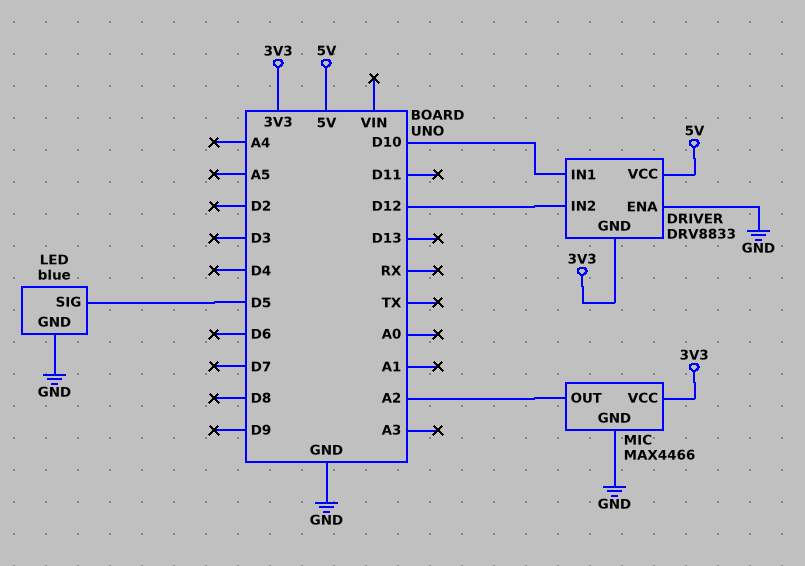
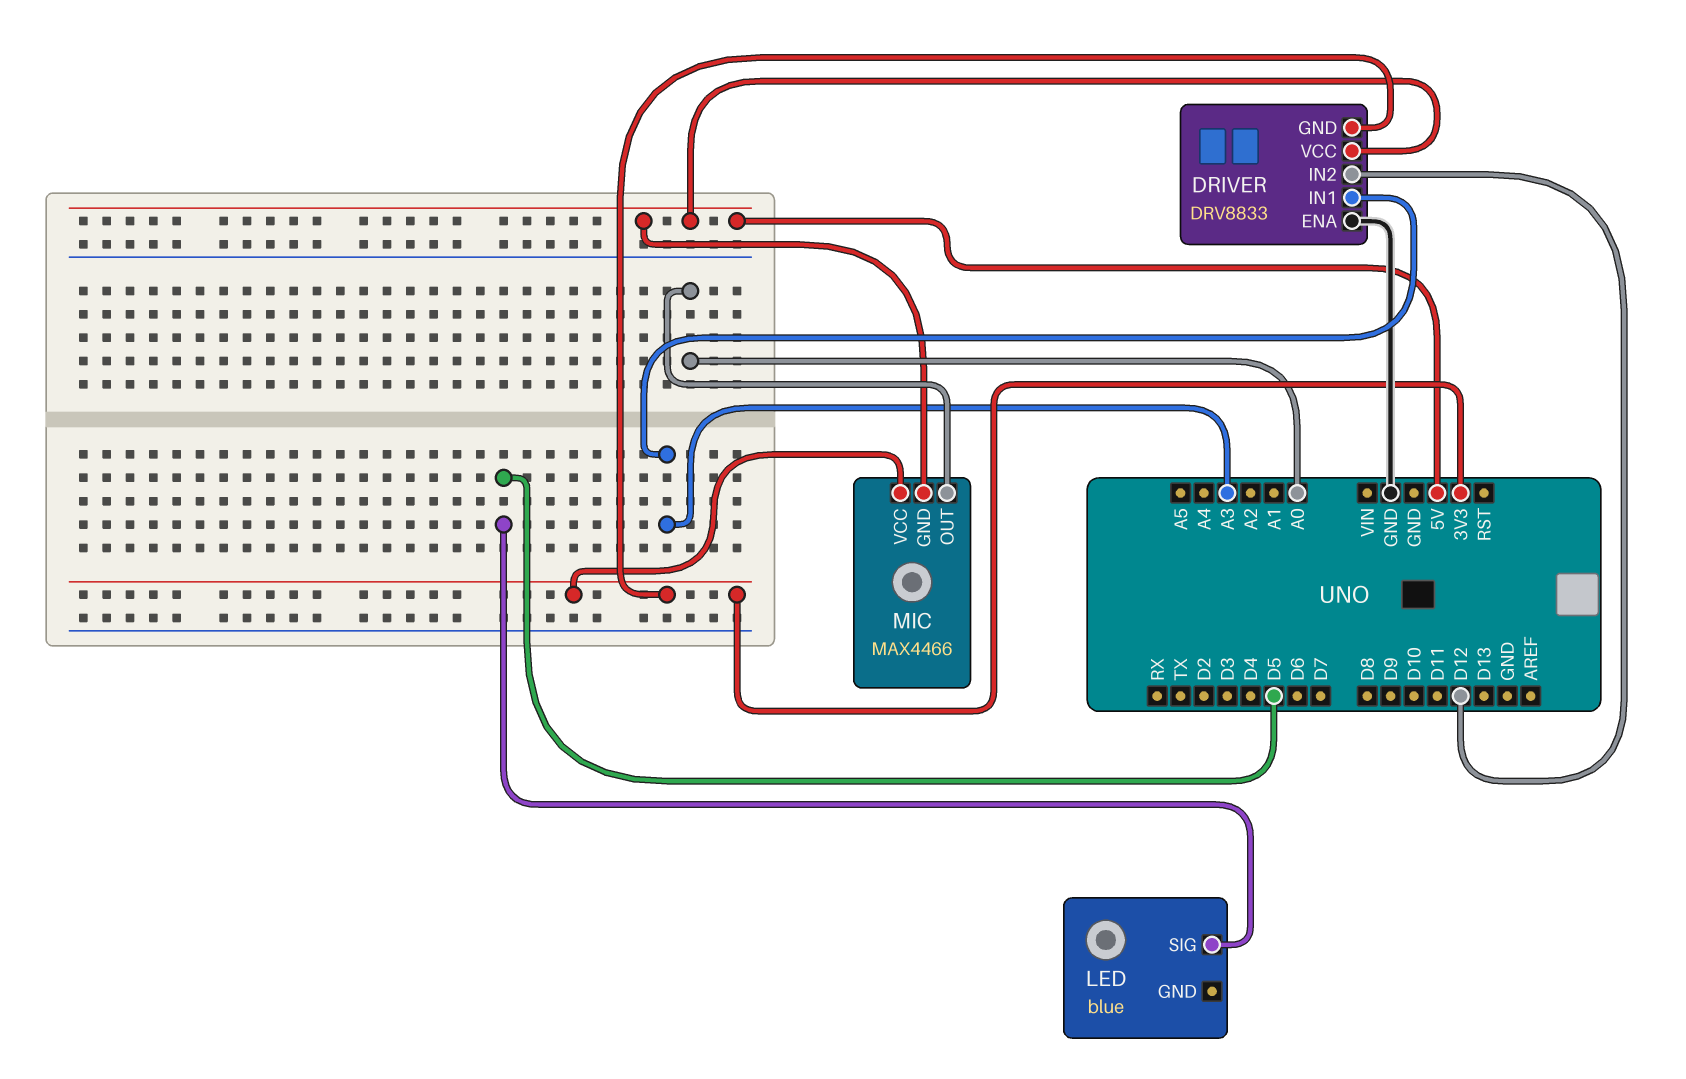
DRIVER pin IN1: D10 -> A3
LED pin GND: GND -> none
MIC pin GND: GND -> 5V
MIC pin OUT: A2 -> A0

